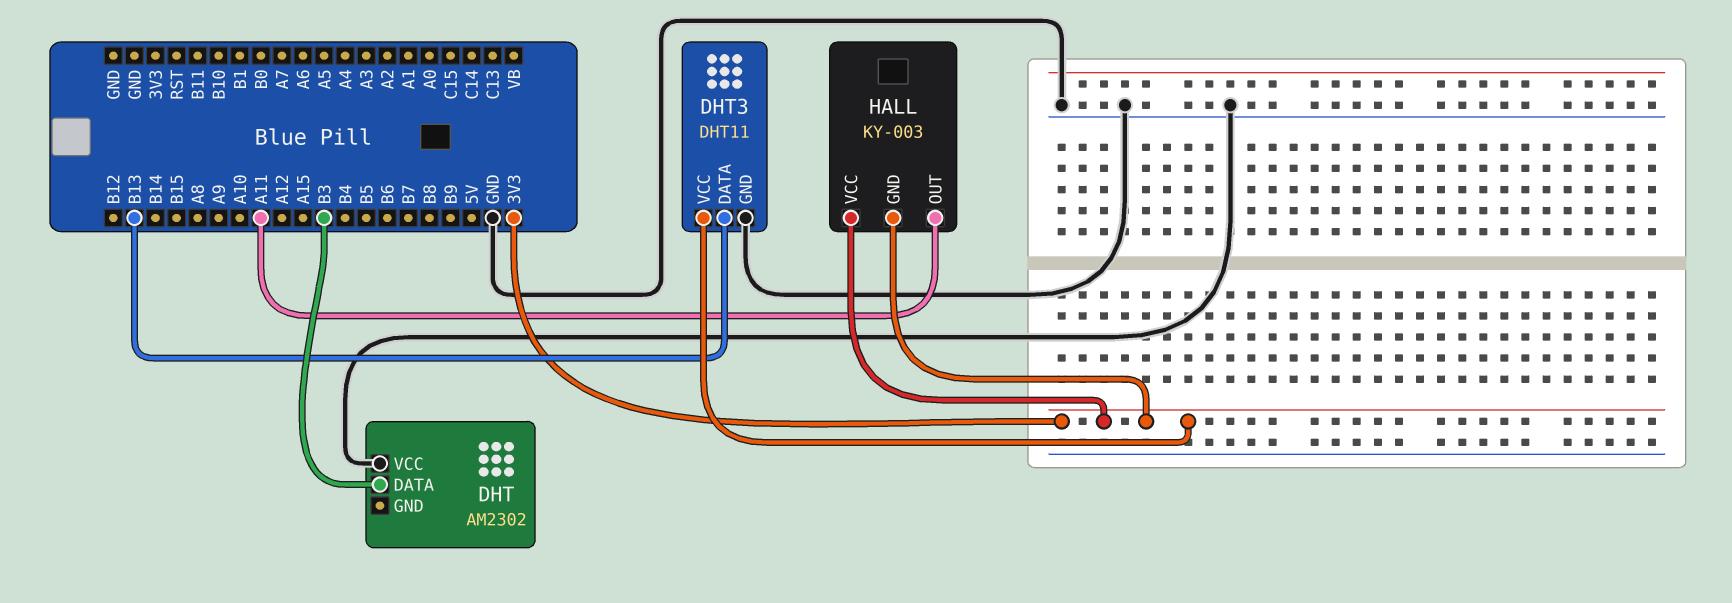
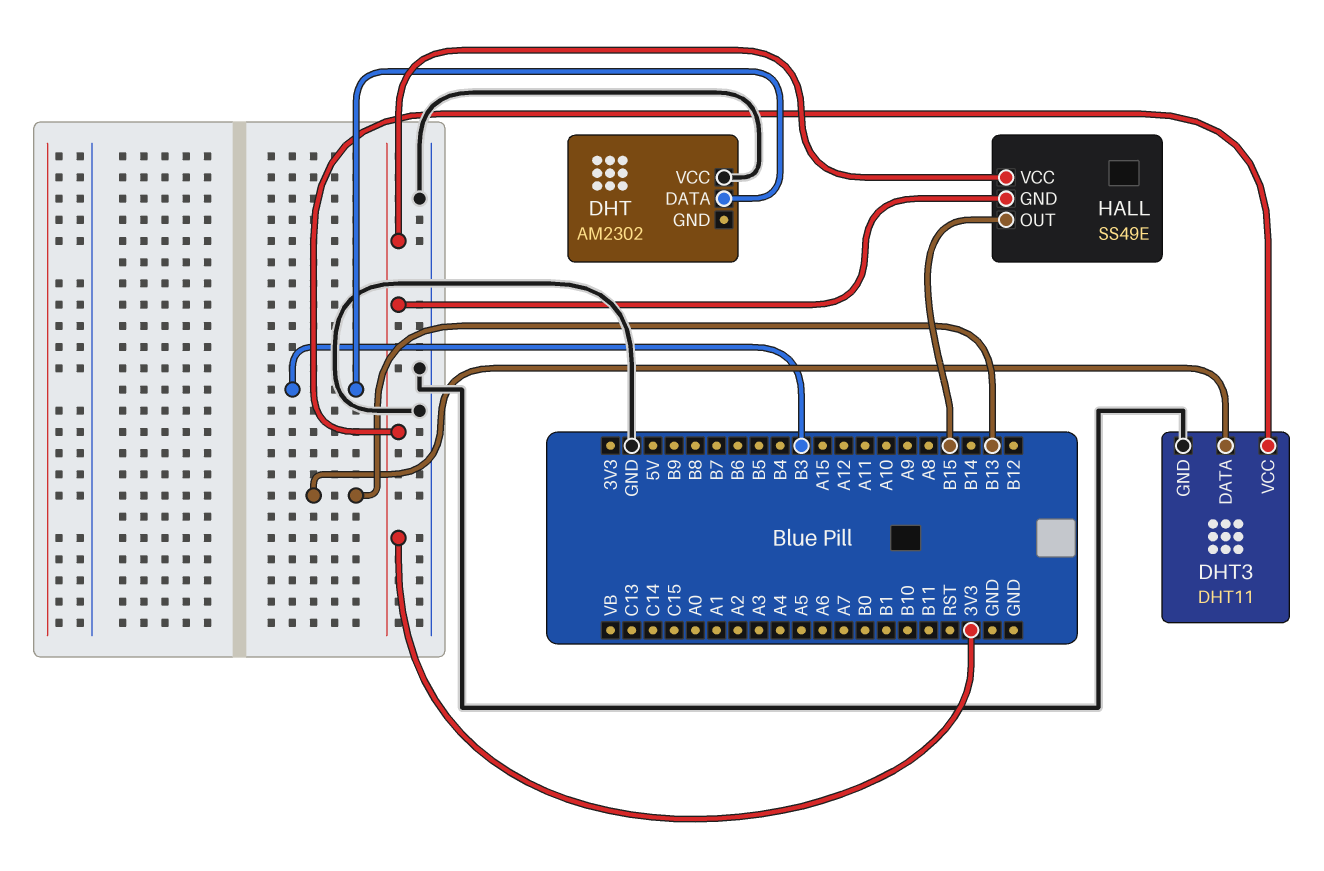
HALL: KY-003 -> SS49E
HALL pin OUT: A11 -> B15

